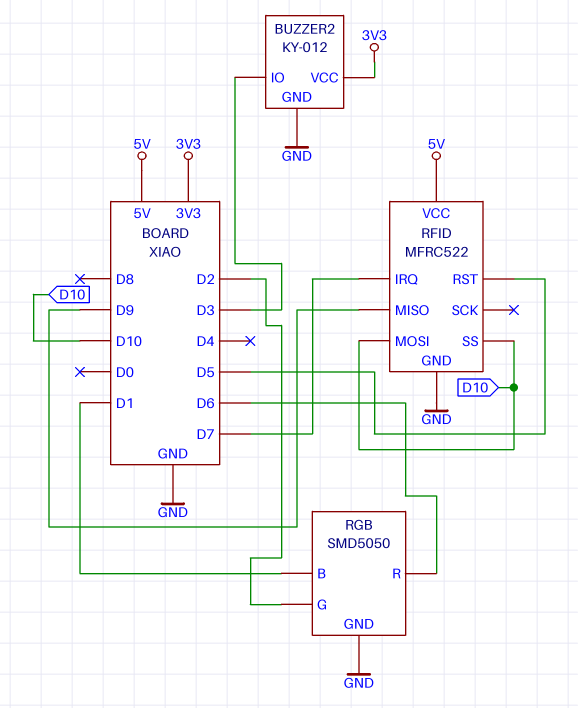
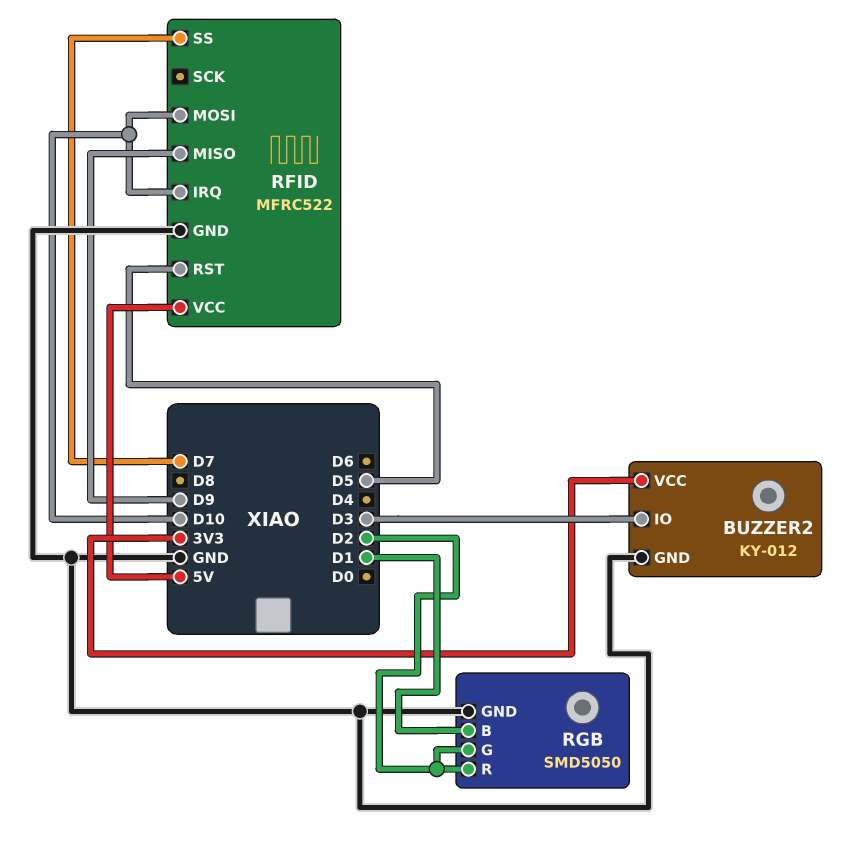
RFID pin IRQ: D7 -> D10
RFID pin SS: D10 -> D7
RGB pin R: D6 -> D2

